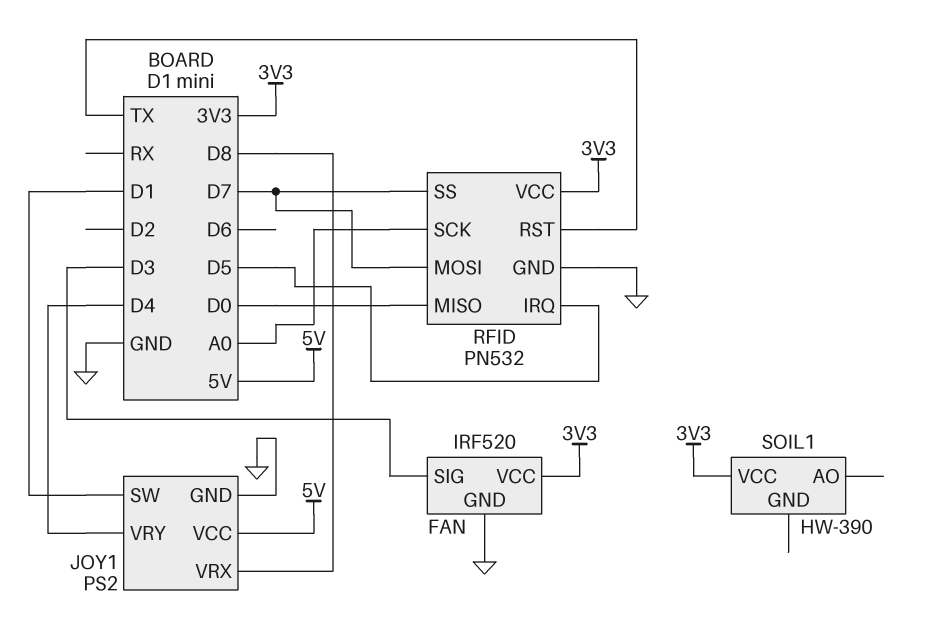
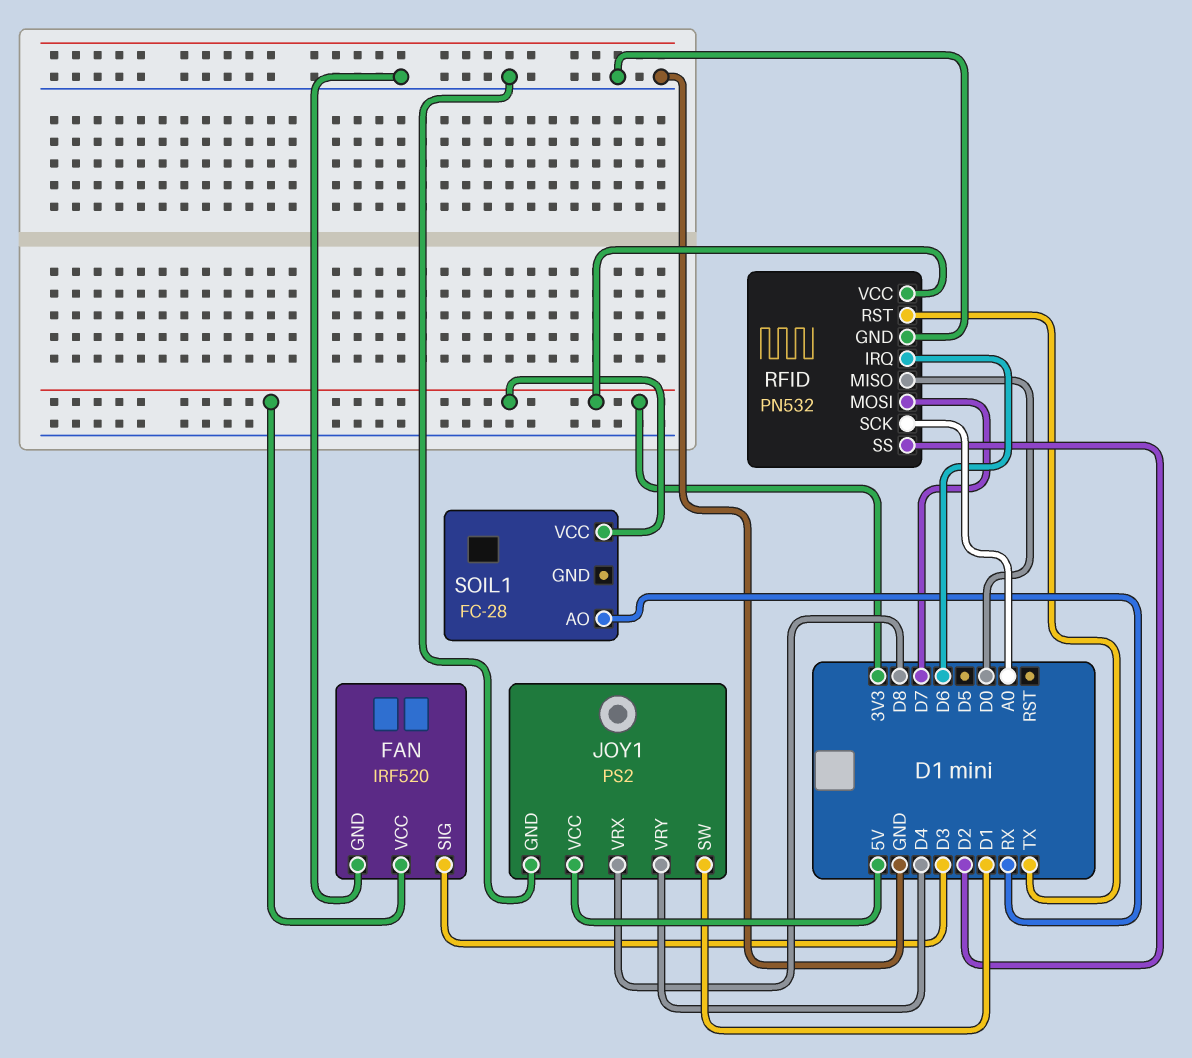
RFID pin IRQ: D5 -> D6
RFID pin SS: D7 -> D2
SOIL1: HW-390 -> FC-28
SOIL1 pin AO: none -> RX

